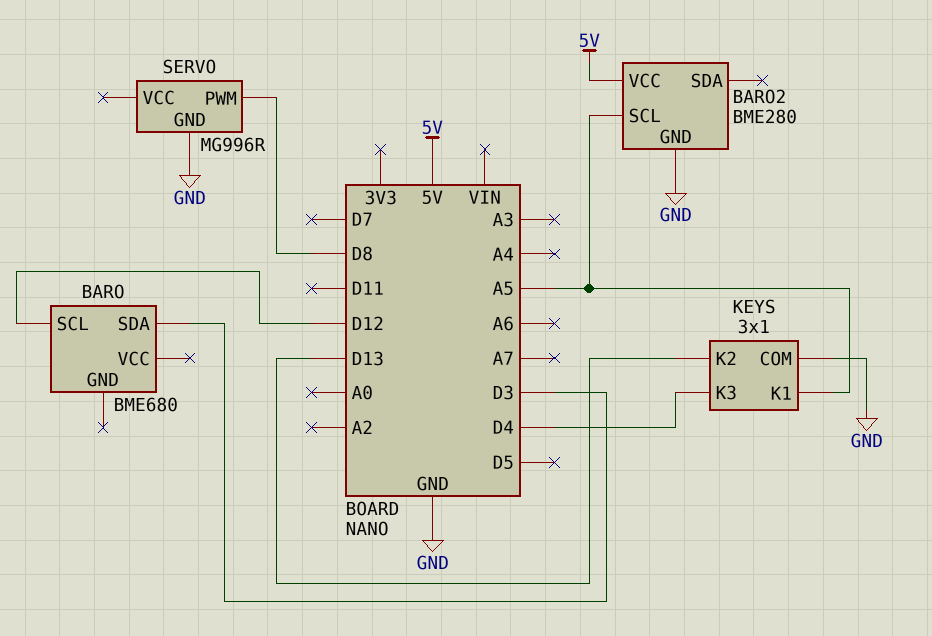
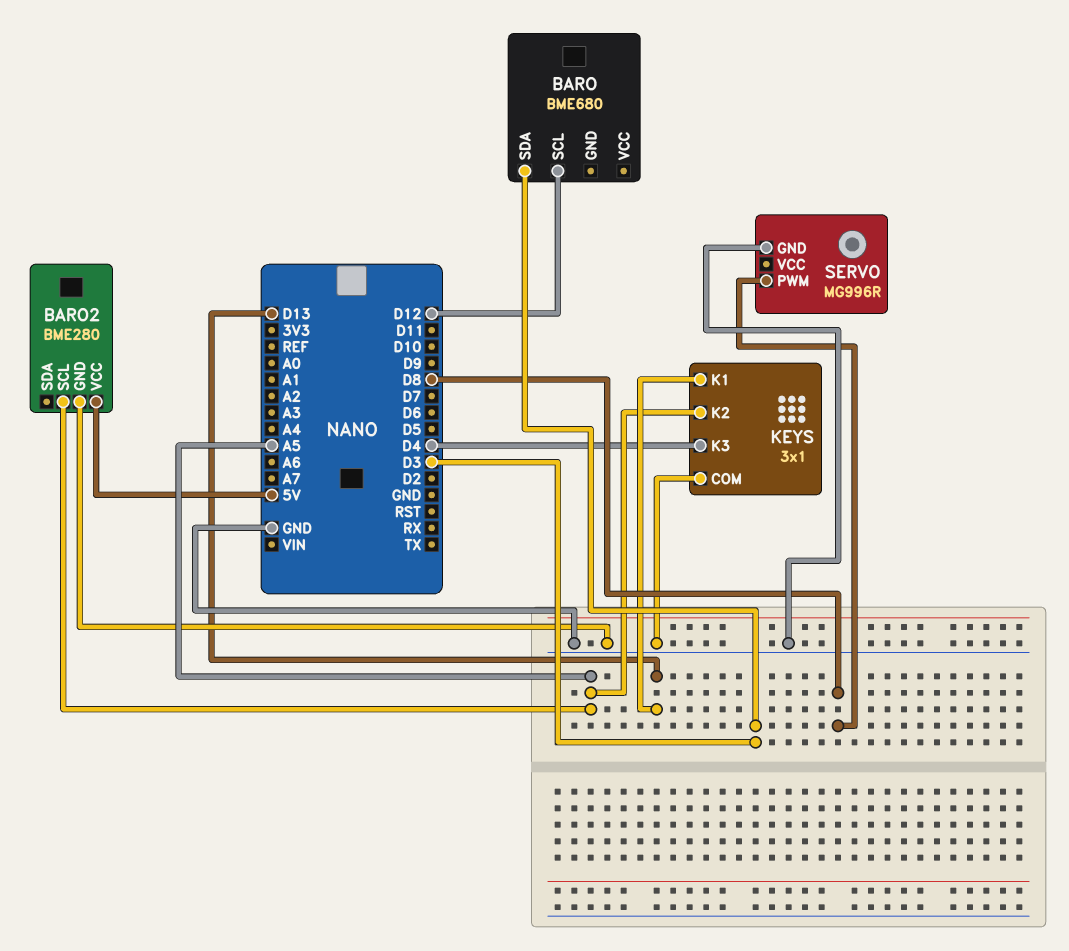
KEYS pin K1: A5 -> D13
KEYS pin K2: D13 -> A5

